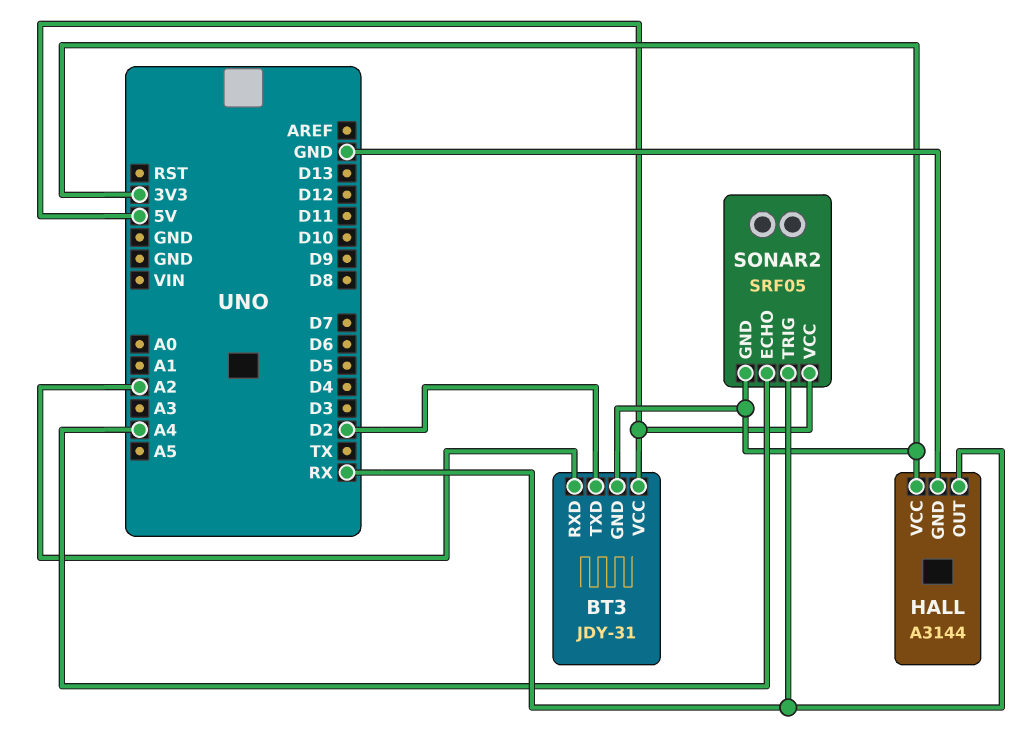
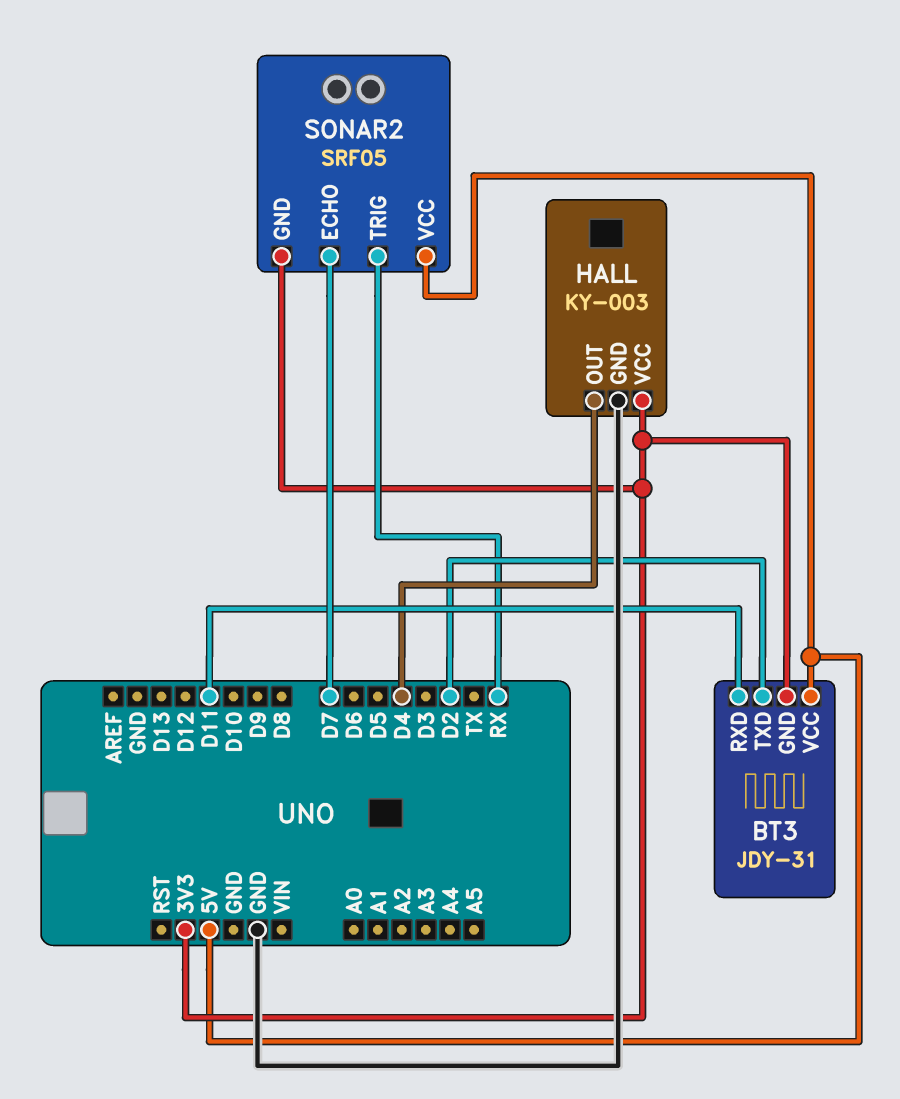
BT3 pin RXD: A2 -> D11
HALL: A3144 -> KY-003
HALL pin OUT: RX -> D4
SONAR2 pin ECHO: A4 -> D7

